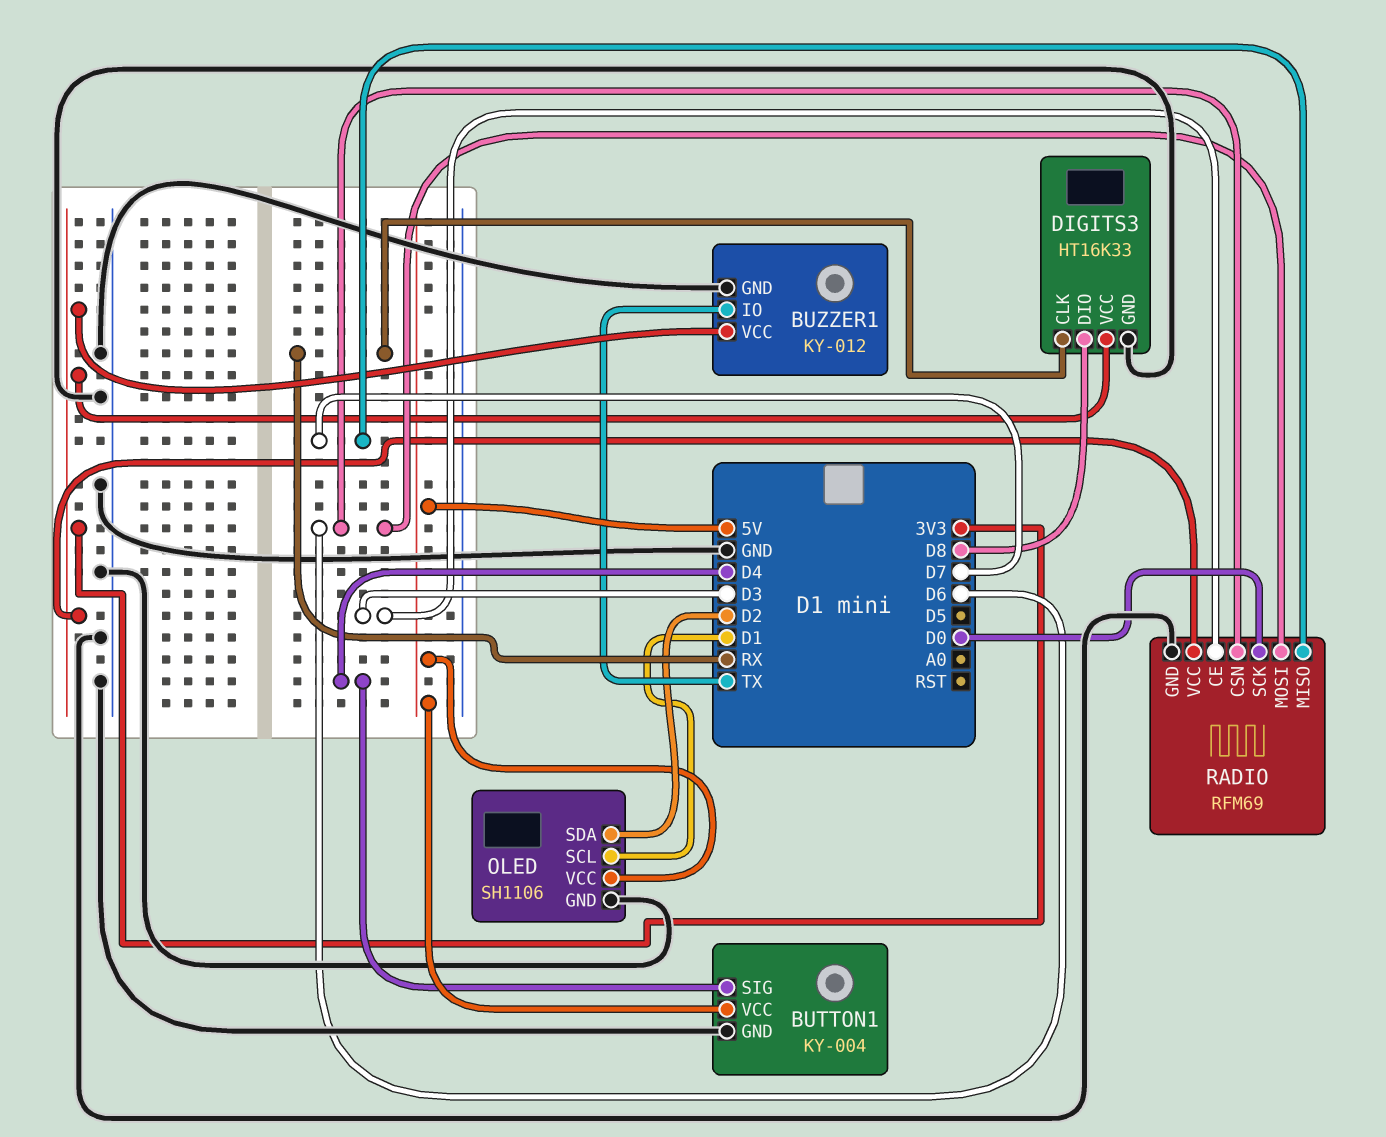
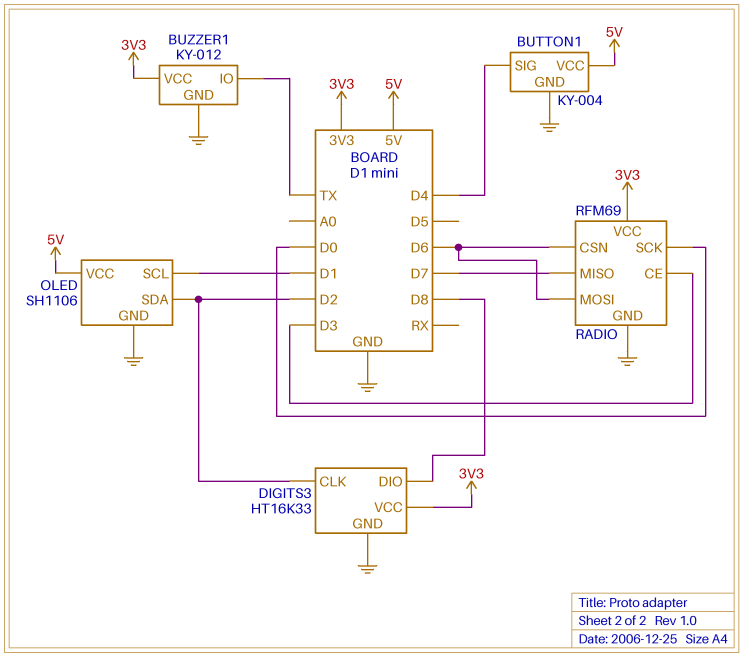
DIGITS3 pin CLK: RX -> D2

